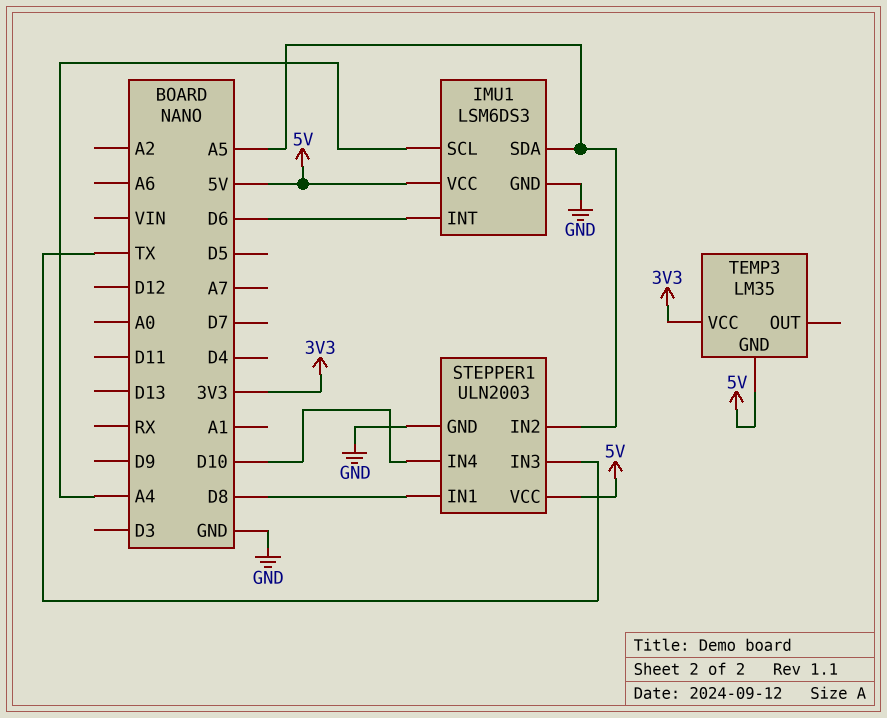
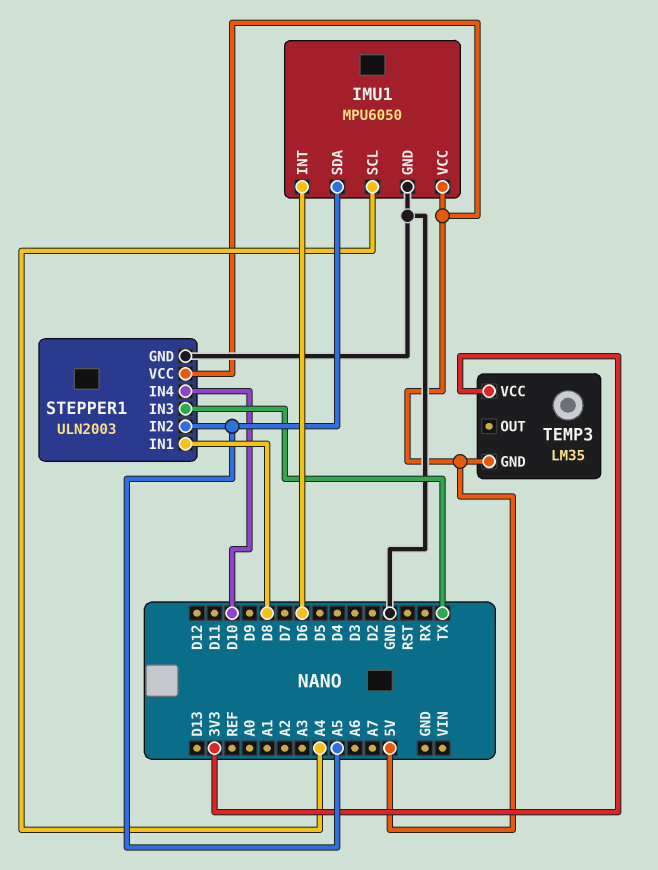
IMU1: LSM6DS3 -> MPU6050

